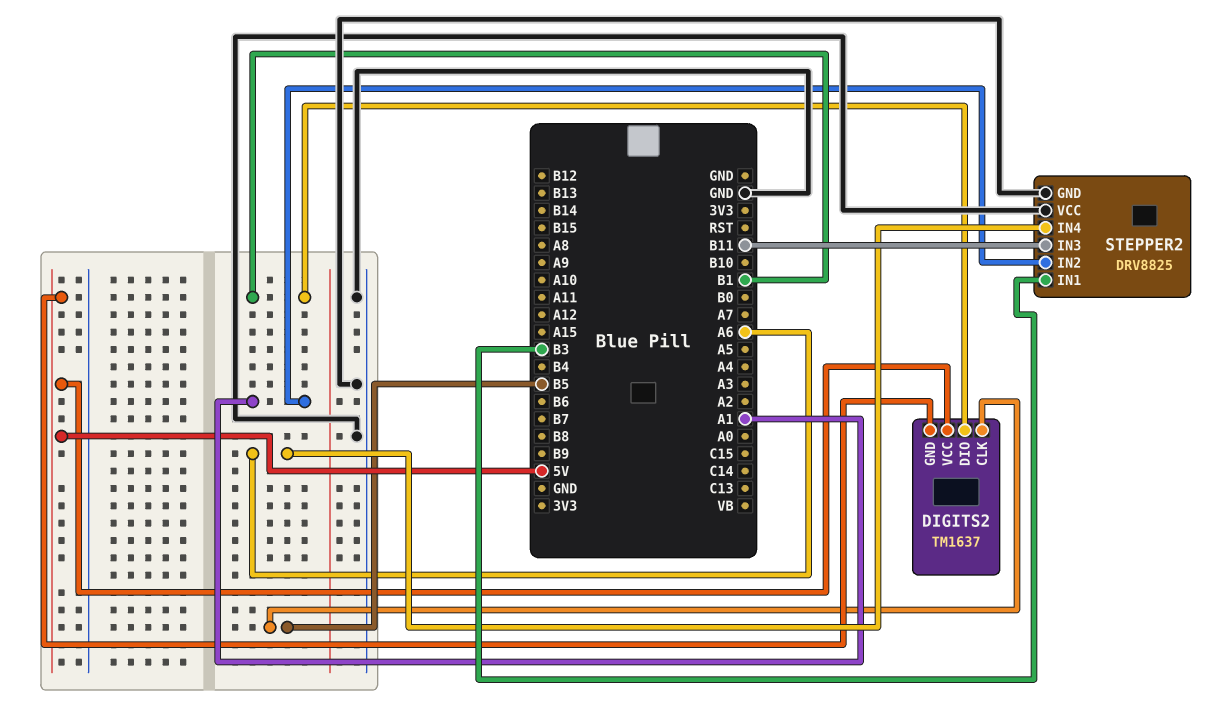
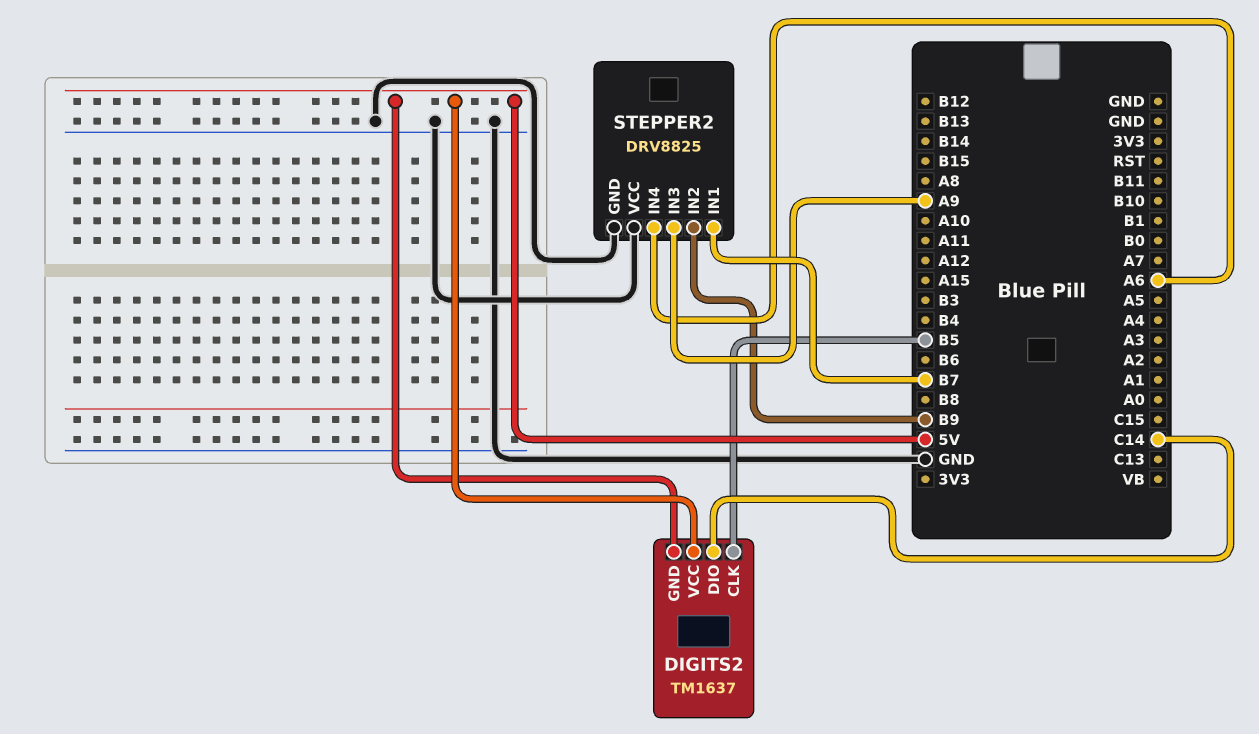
DIGITS2 pin DIO: B1 -> C14
STEPPER2 pin IN1: B3 -> B7
STEPPER2 pin IN2: A1 -> B9
STEPPER2 pin IN3: B11 -> A9

